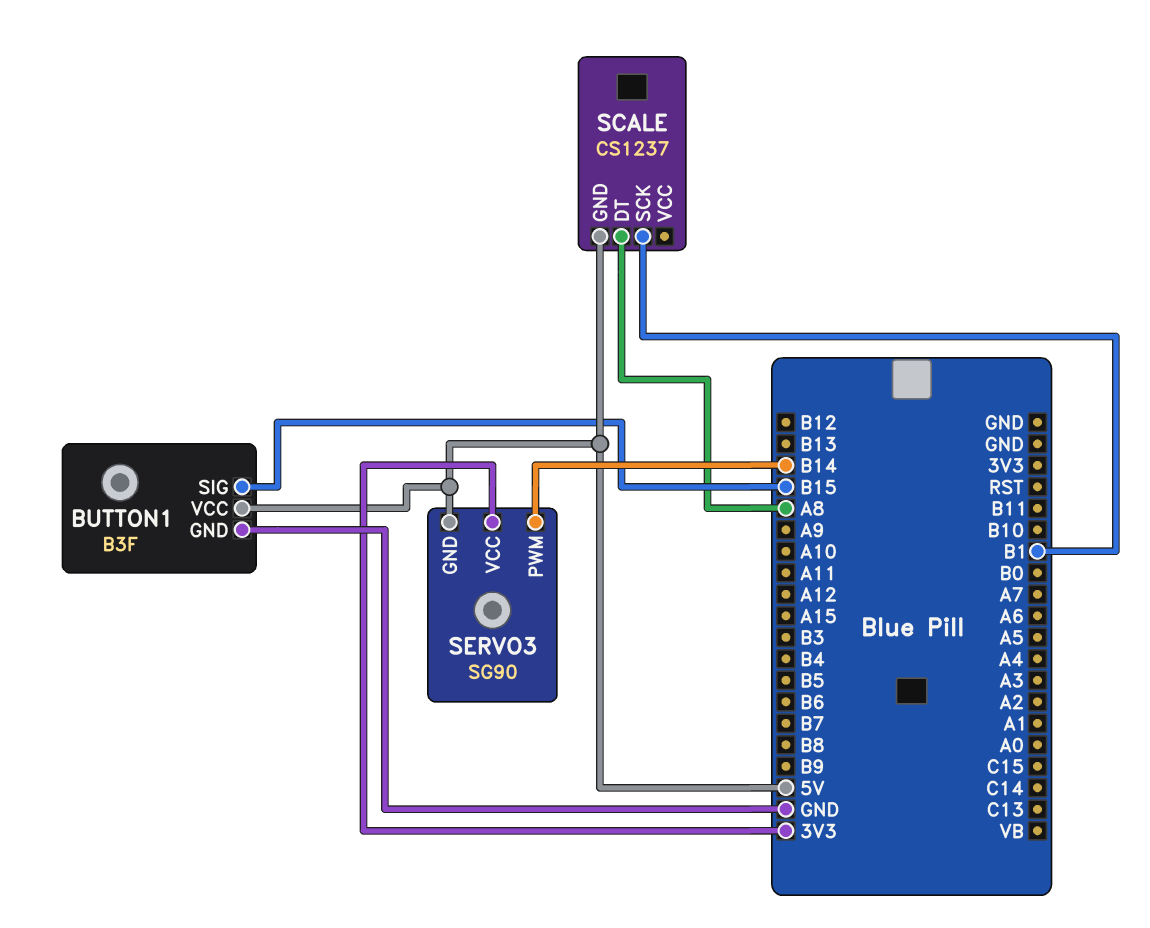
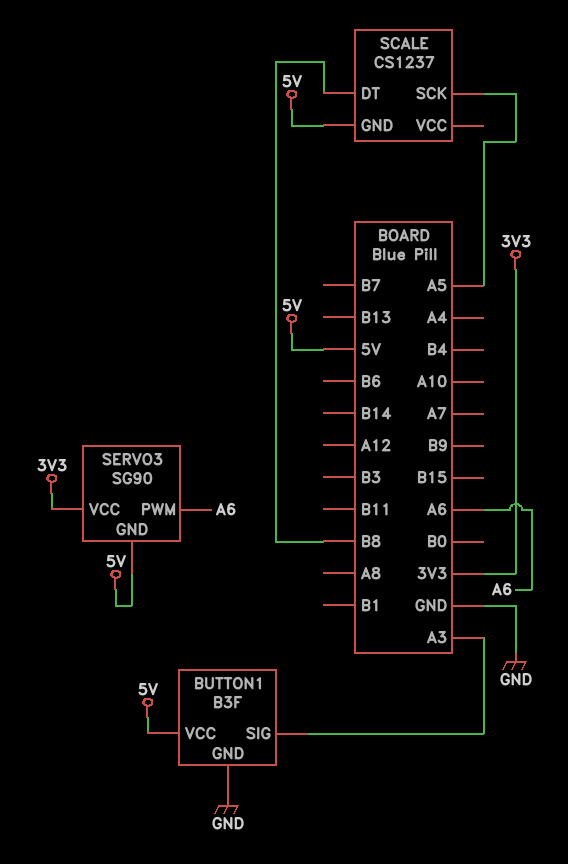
BUTTON1 pin SIG: B15 -> A3
SCALE pin DT: A8 -> B8
SCALE pin SCK: B1 -> A5
SERVO3 pin PWM: B14 -> A6

